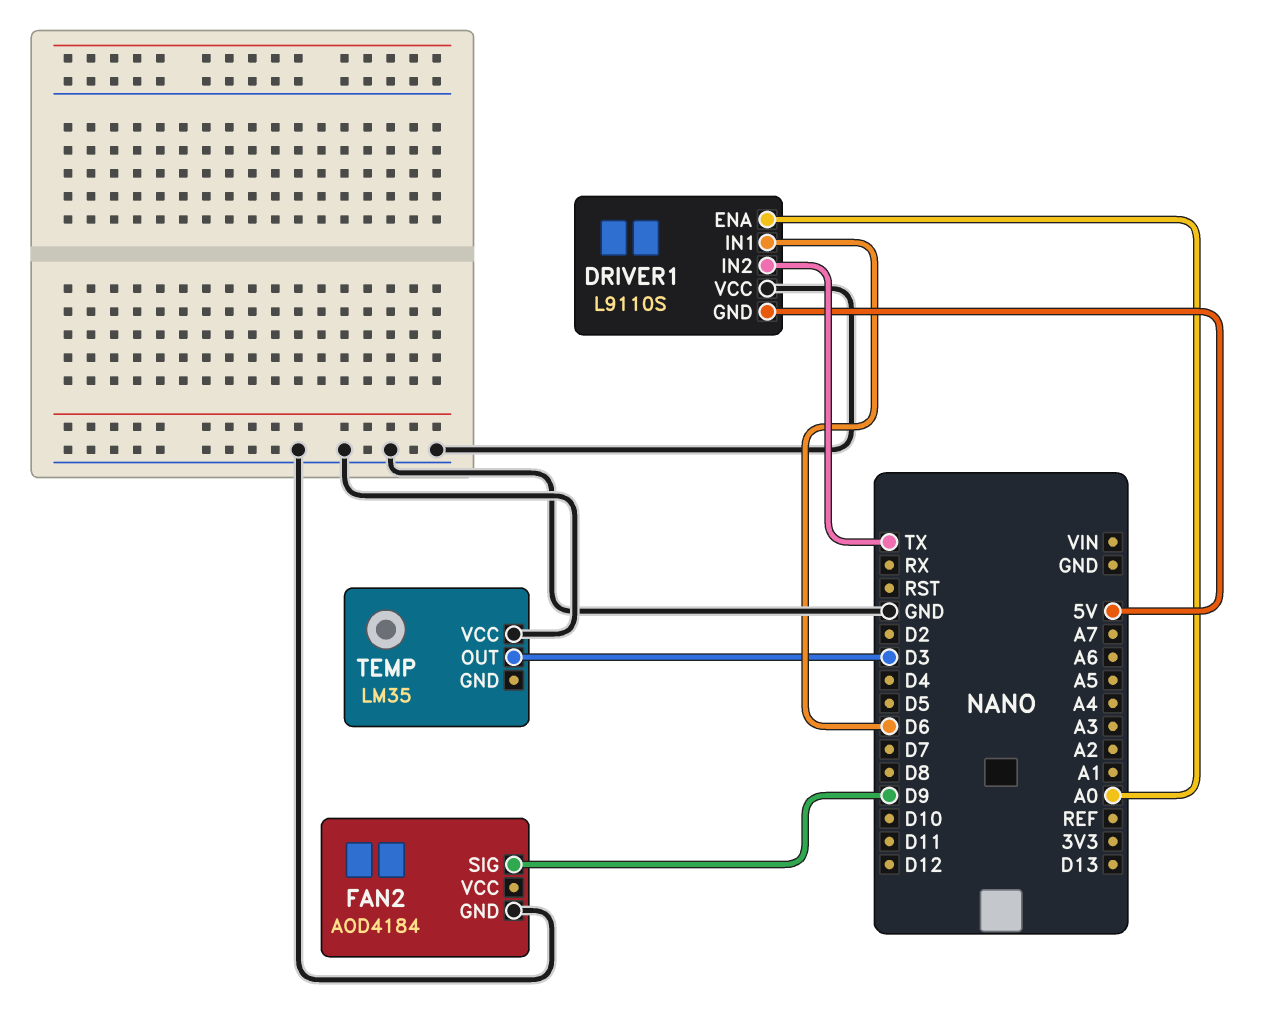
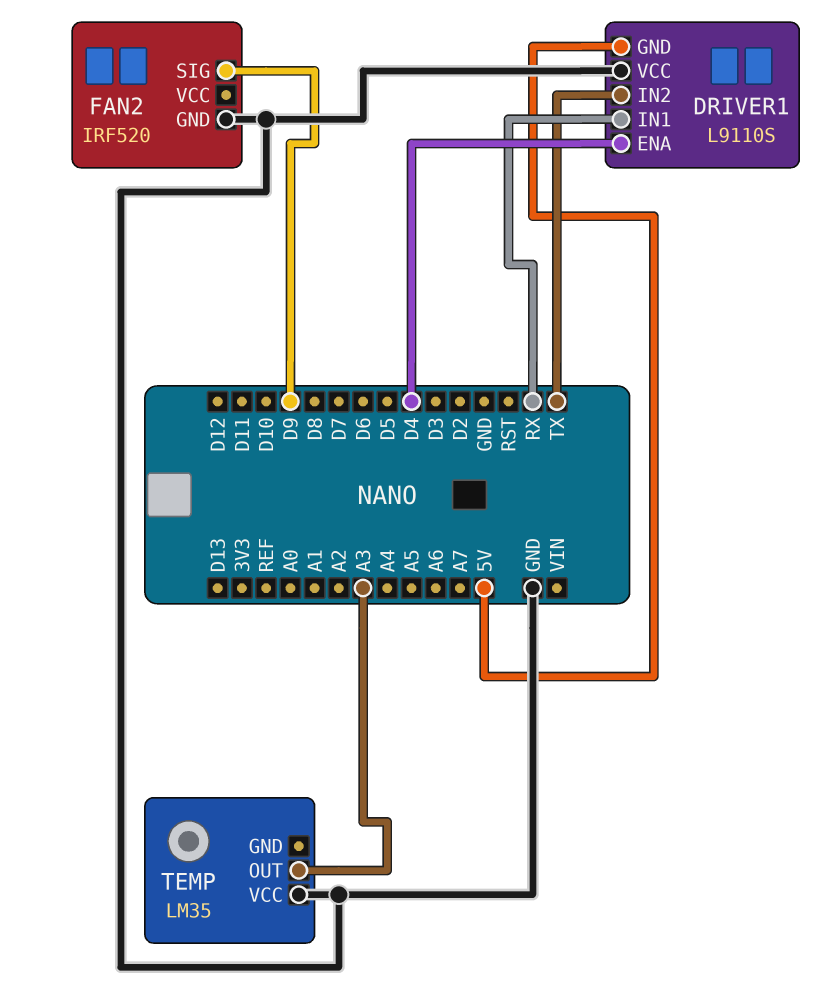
DRIVER1 pin ENA: A0 -> D4
DRIVER1 pin IN1: D6 -> RX
FAN2: AOD4184 -> IRF520
TEMP pin OUT: D3 -> A3

